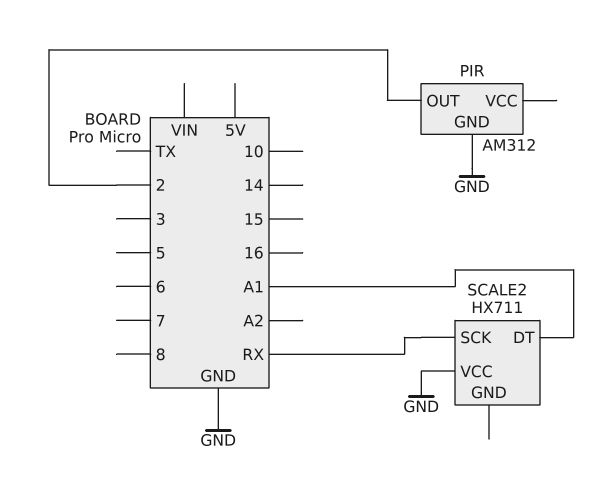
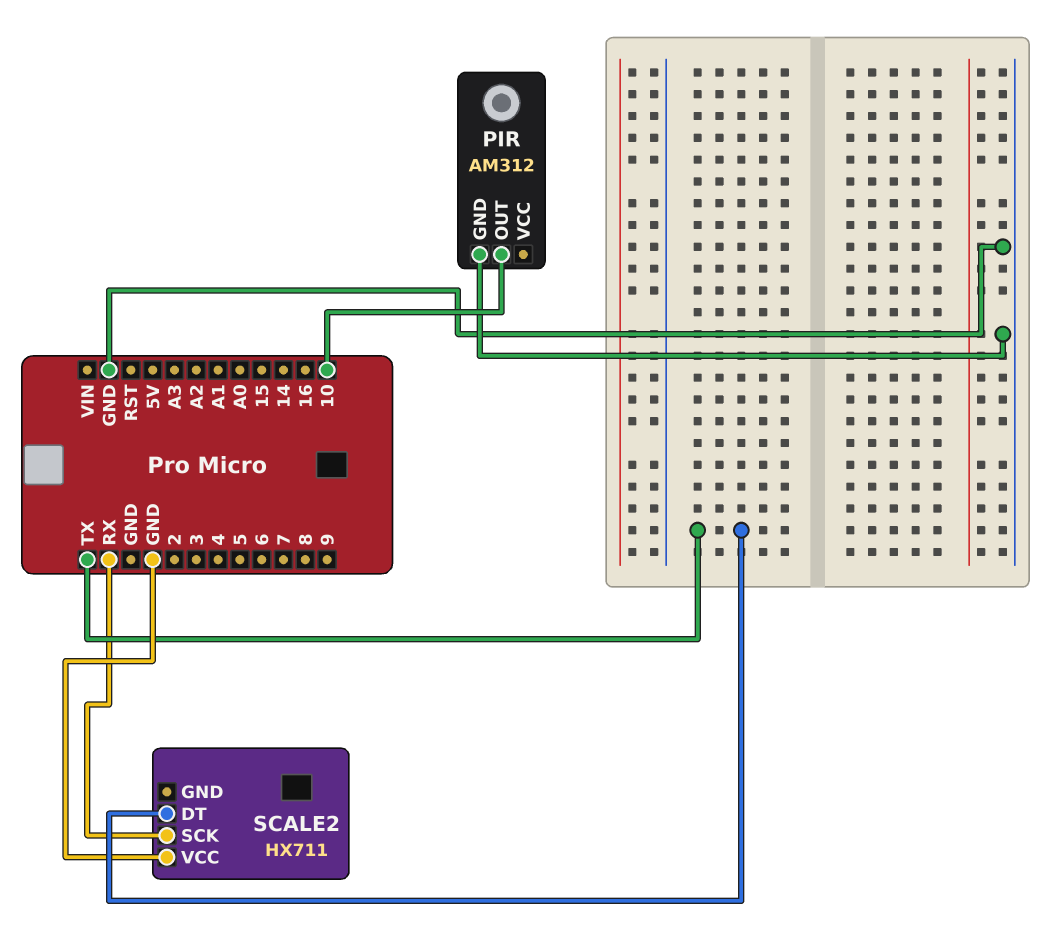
PIR pin OUT: 2 -> 10
SCALE2 pin DT: A1 -> TX

